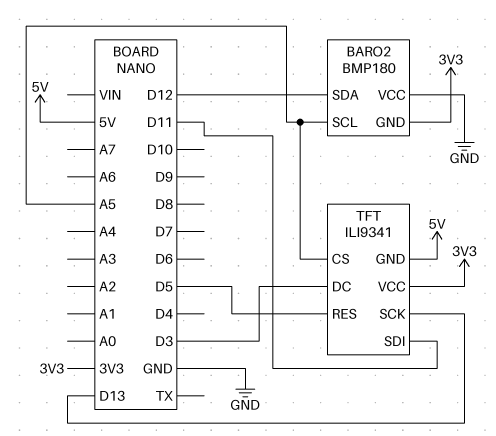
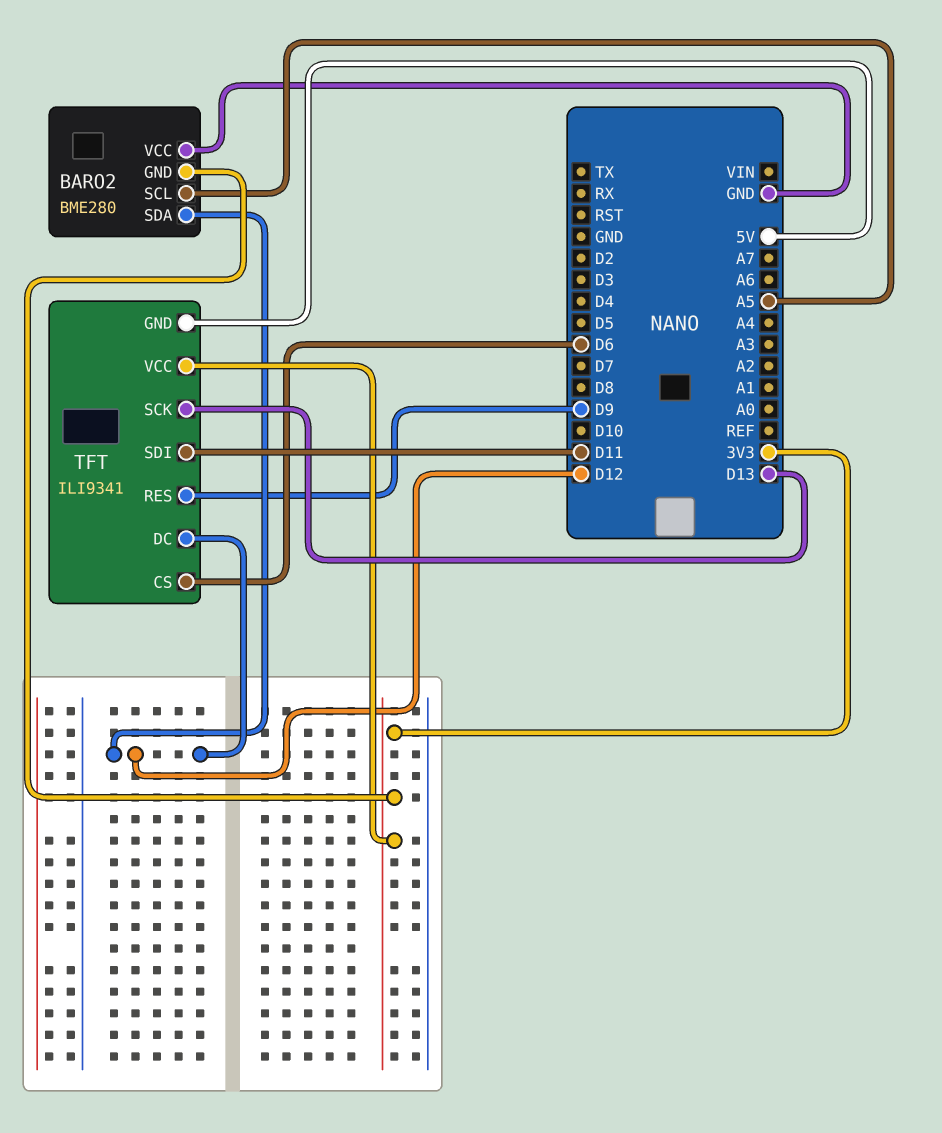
BARO2: BMP180 -> BME280
TFT pin CS: A5 -> D6
TFT pin DC: D3 -> D12
TFT pin RES: D5 -> D9

